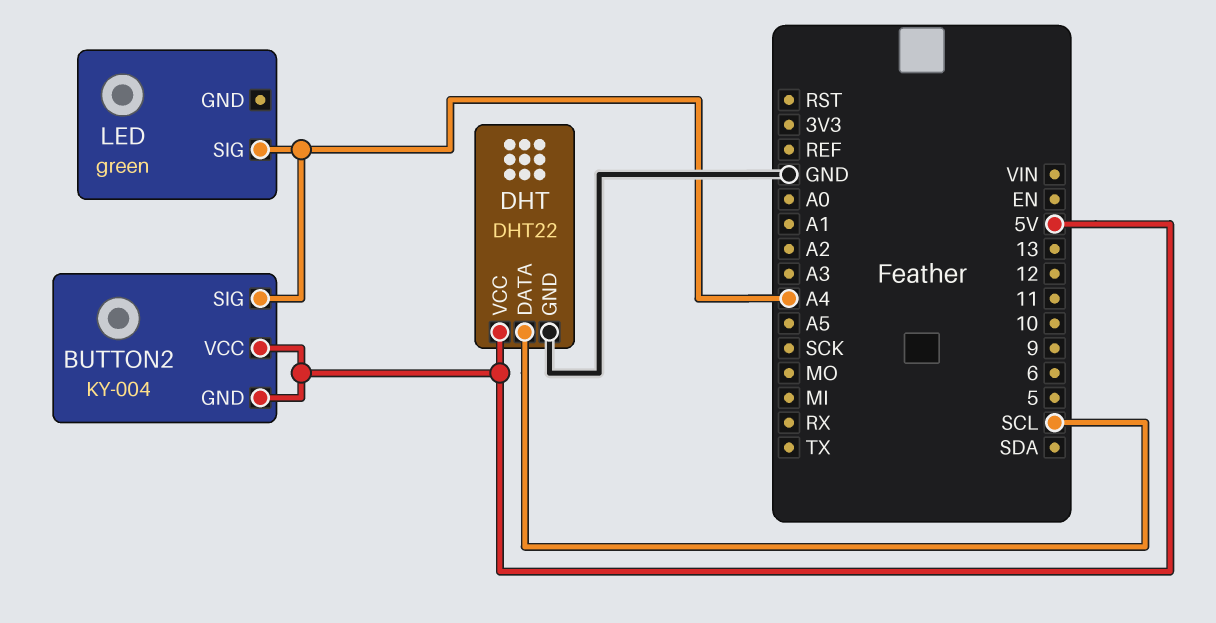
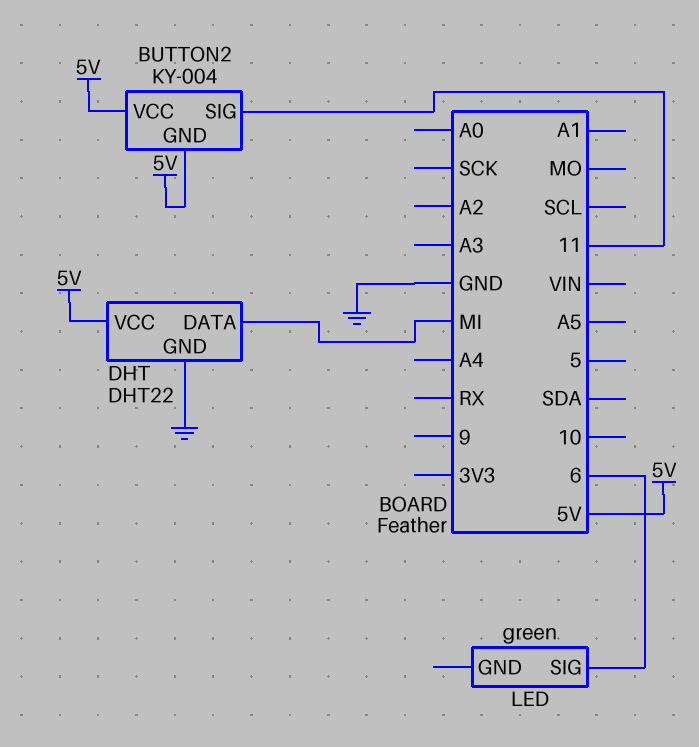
BUTTON2 pin SIG: A4 -> 11
DHT pin DATA: SCL -> MI
LED pin SIG: A4 -> 6

